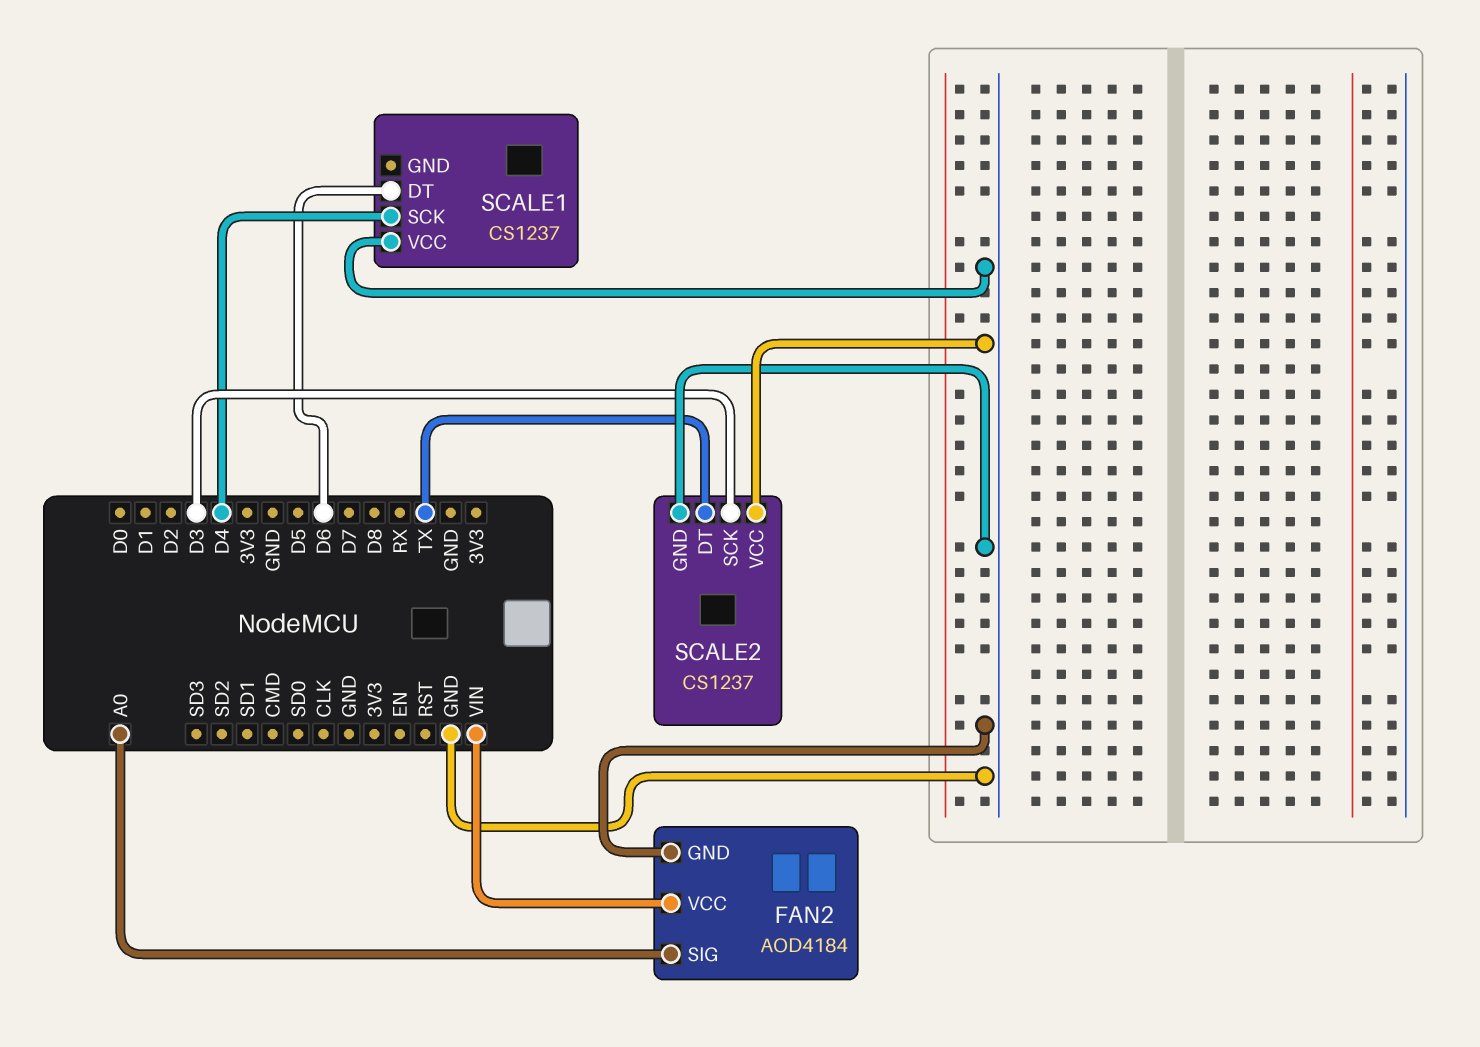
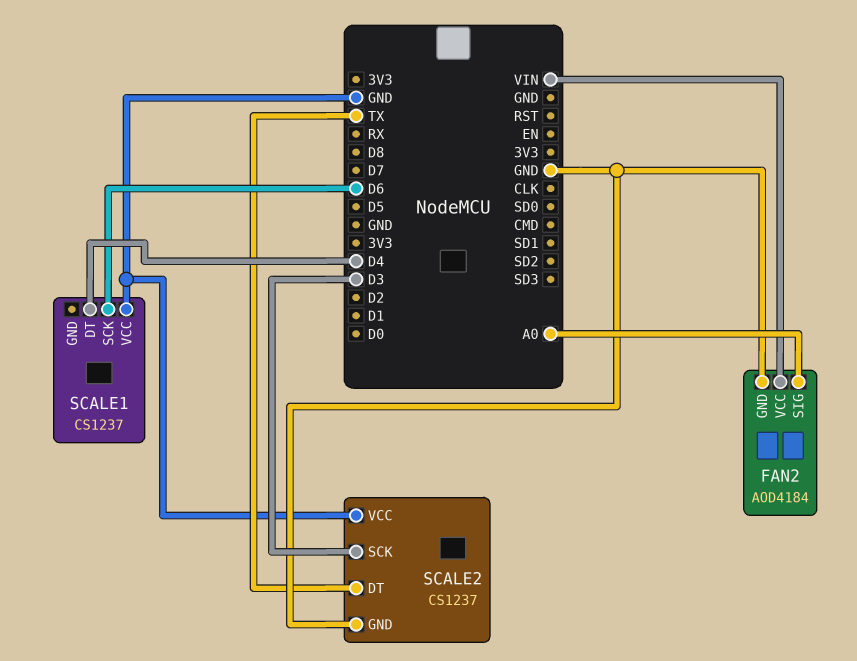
SCALE1 pin DT: D6 -> D4
SCALE1 pin SCK: D4 -> D6

